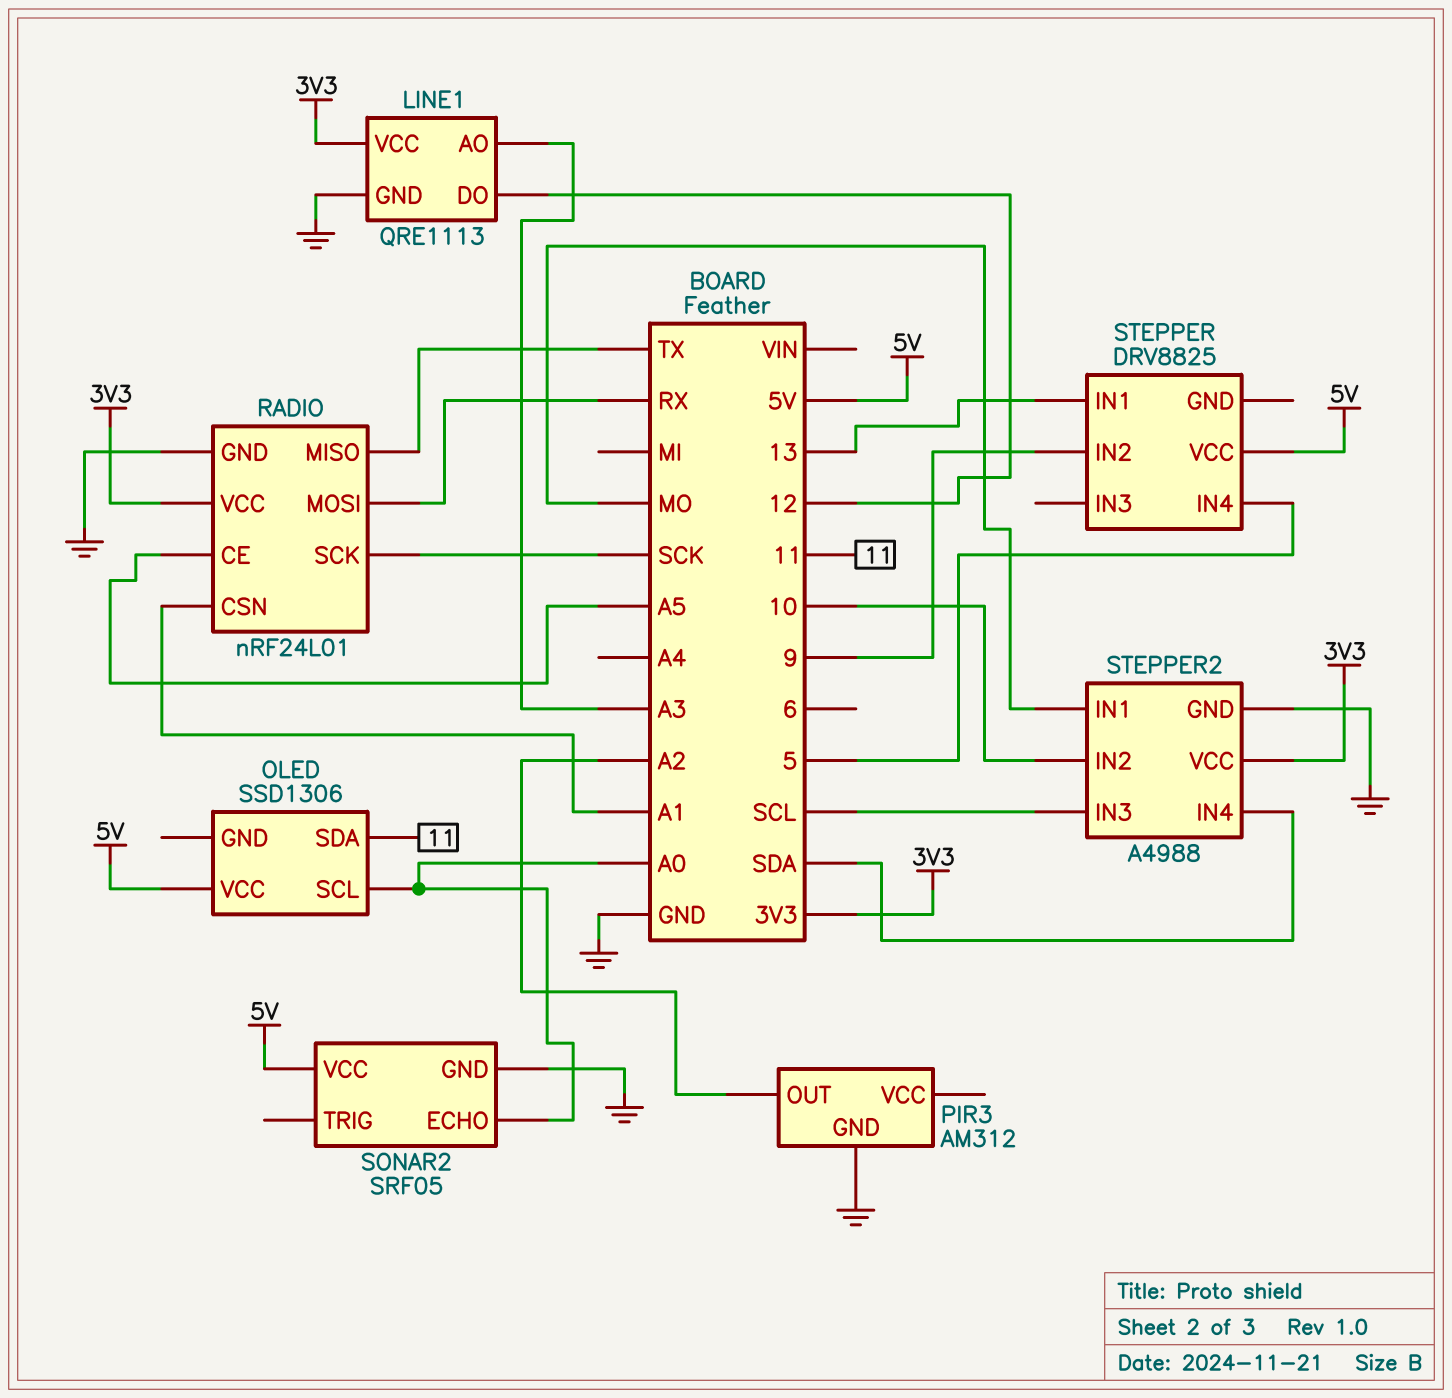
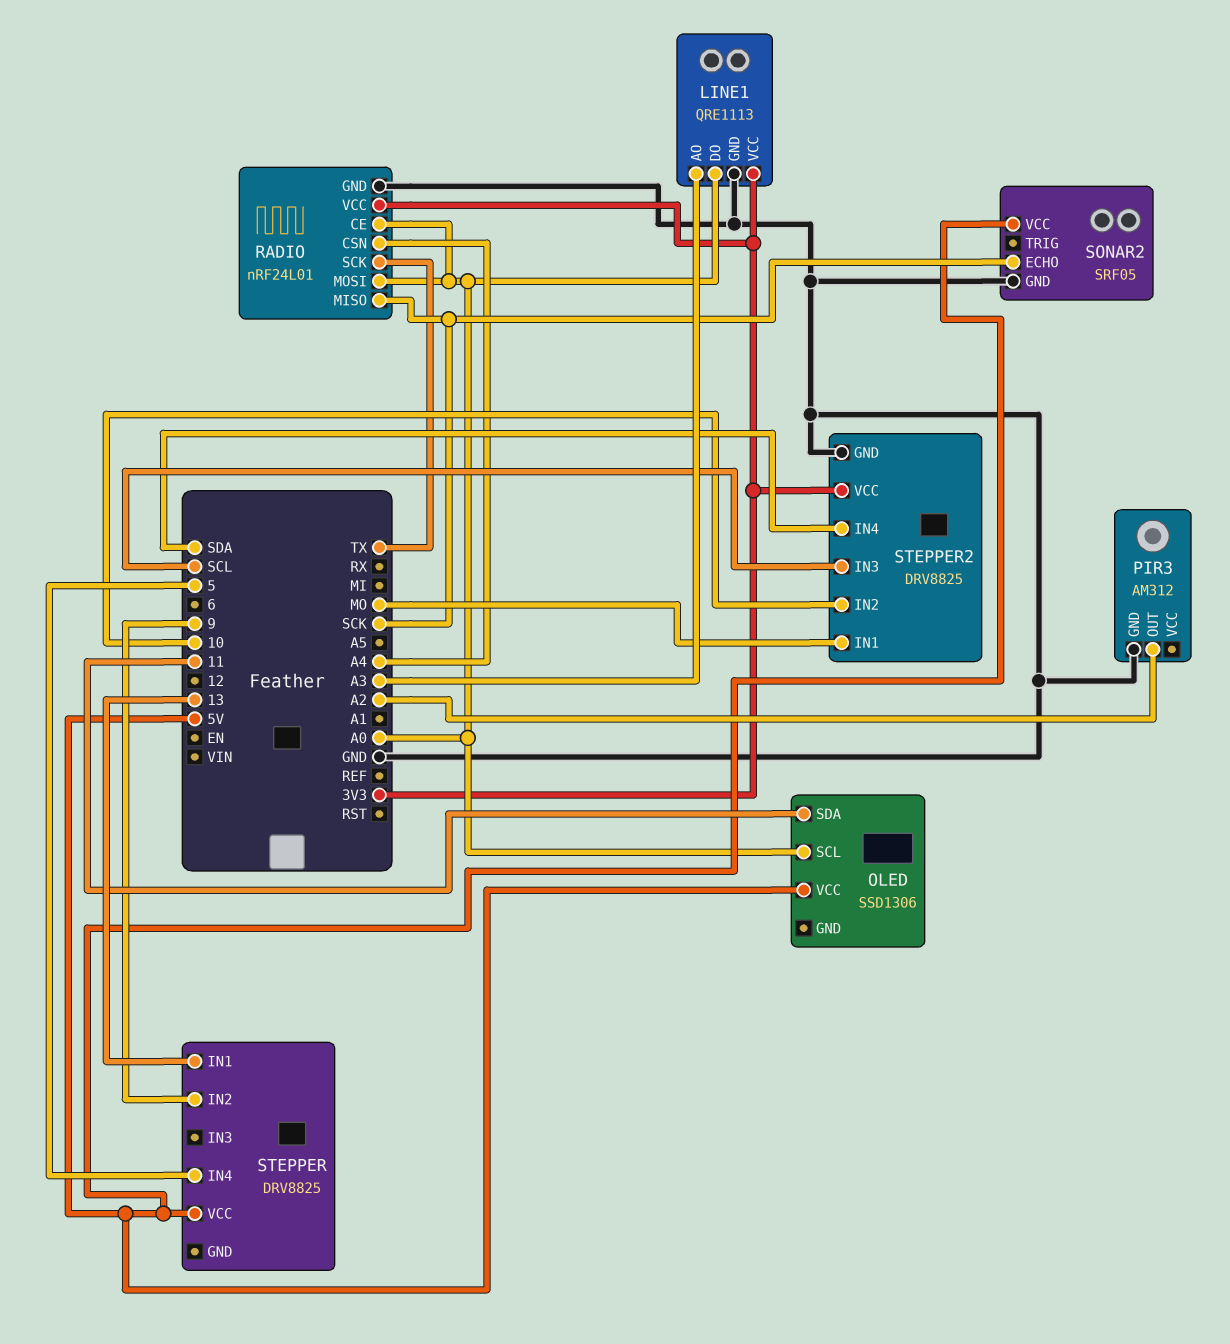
LINE1 pin DO: 12 -> A0
RADIO pin CE: A5 -> A0
RADIO pin CSN: A1 -> A4
RADIO pin MISO: TX -> SCK
RADIO pin MOSI: RX -> A0
RADIO pin SCK: SCK -> TX
SONAR2 pin ECHO: A0 -> SCK
STEPPER2: A4988 -> DRV8825

